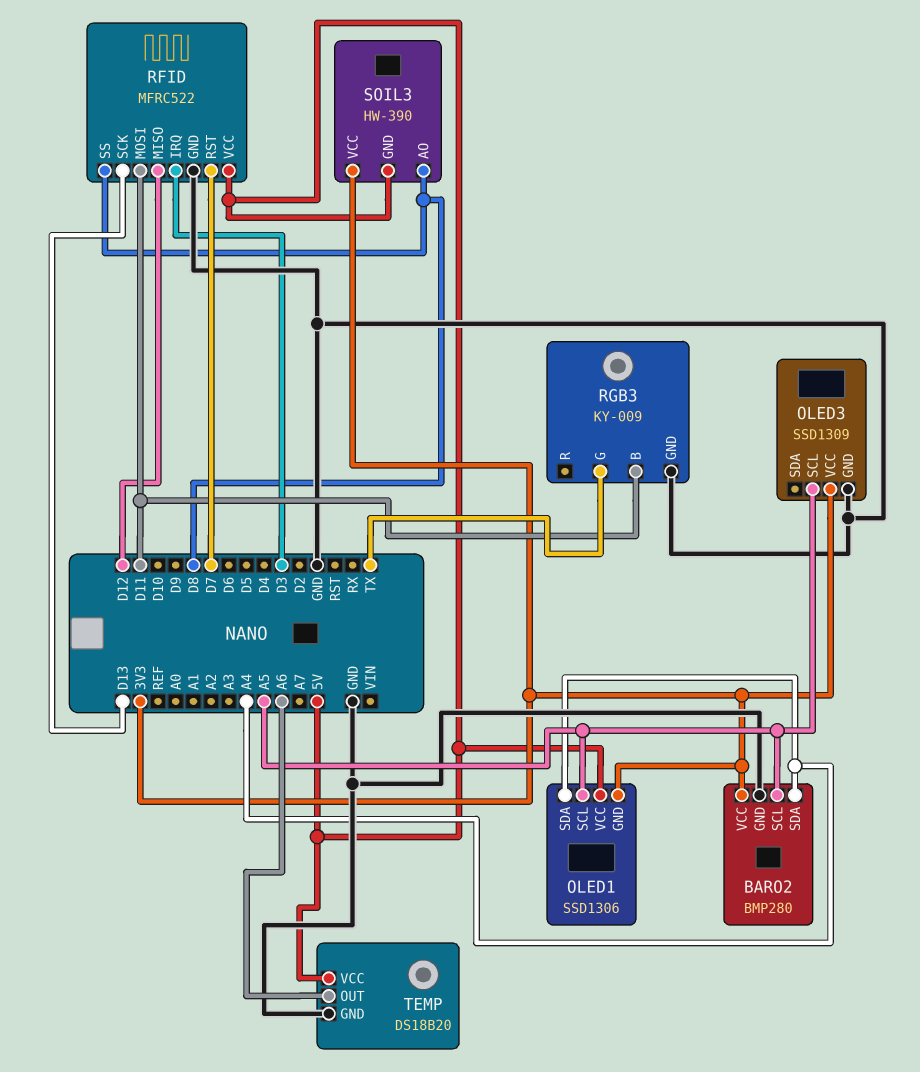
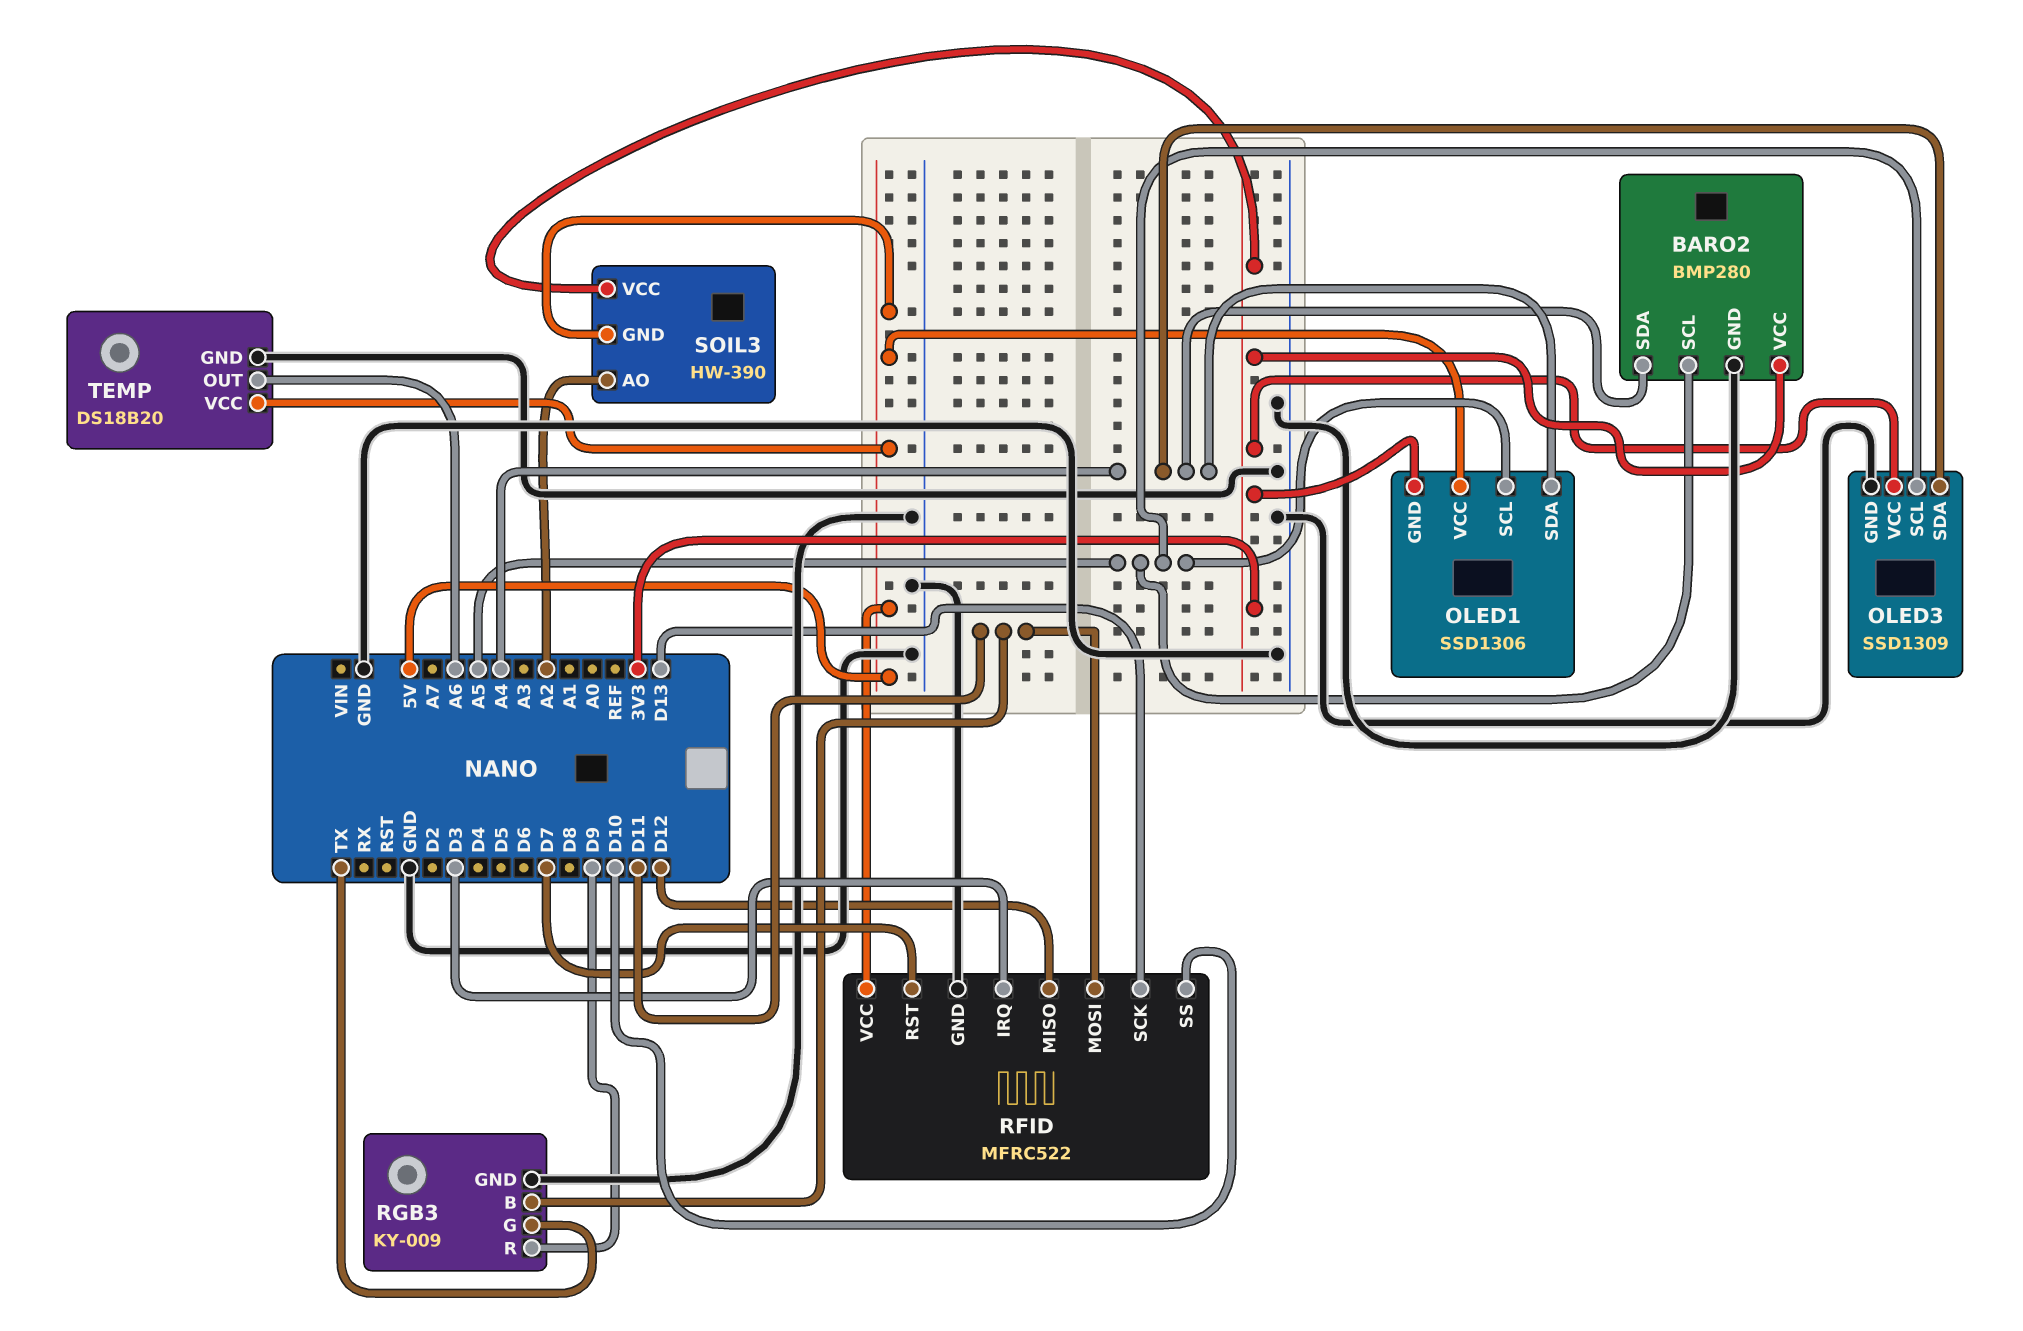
OLED3 pin SDA: none -> A4
RFID pin SS: D8 -> D10
RGB3 pin R: none -> D9
SOIL3 pin AO: D8 -> A2

